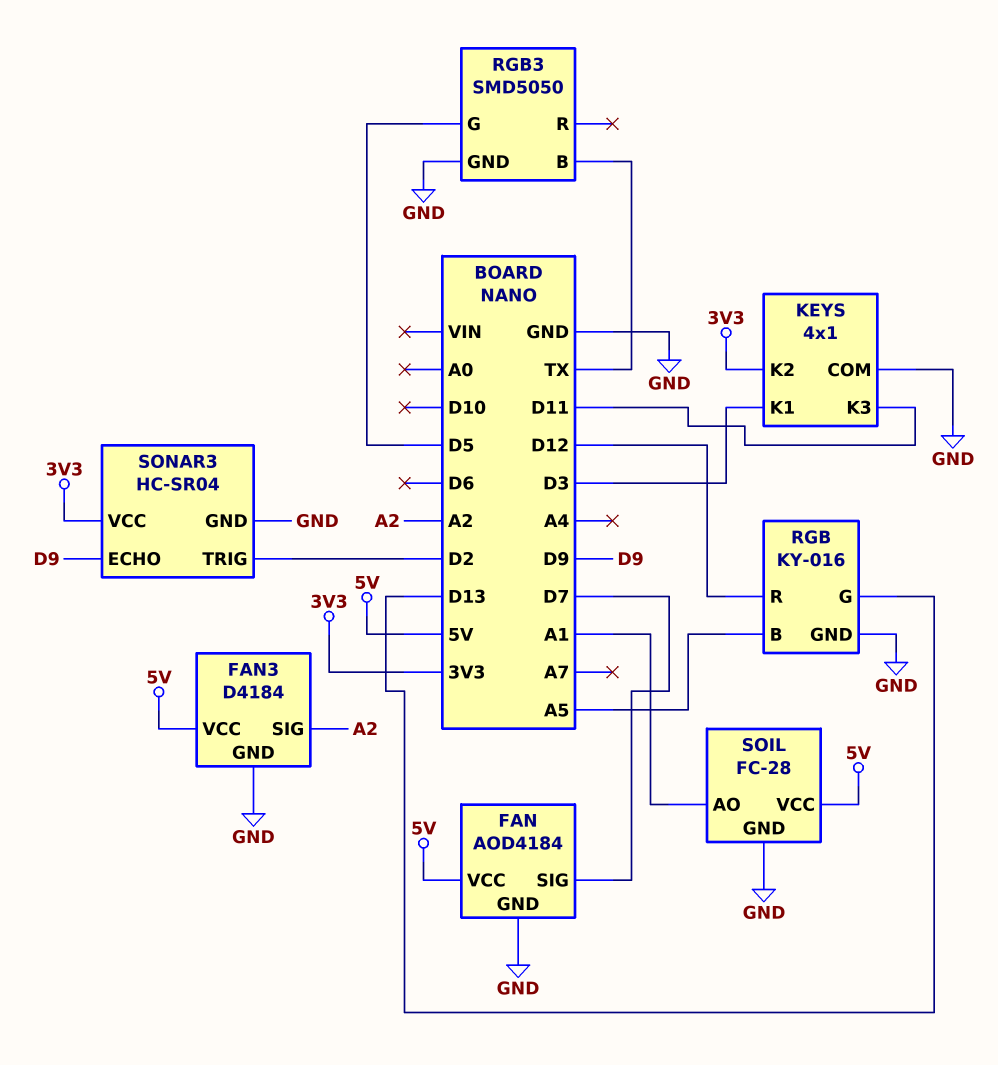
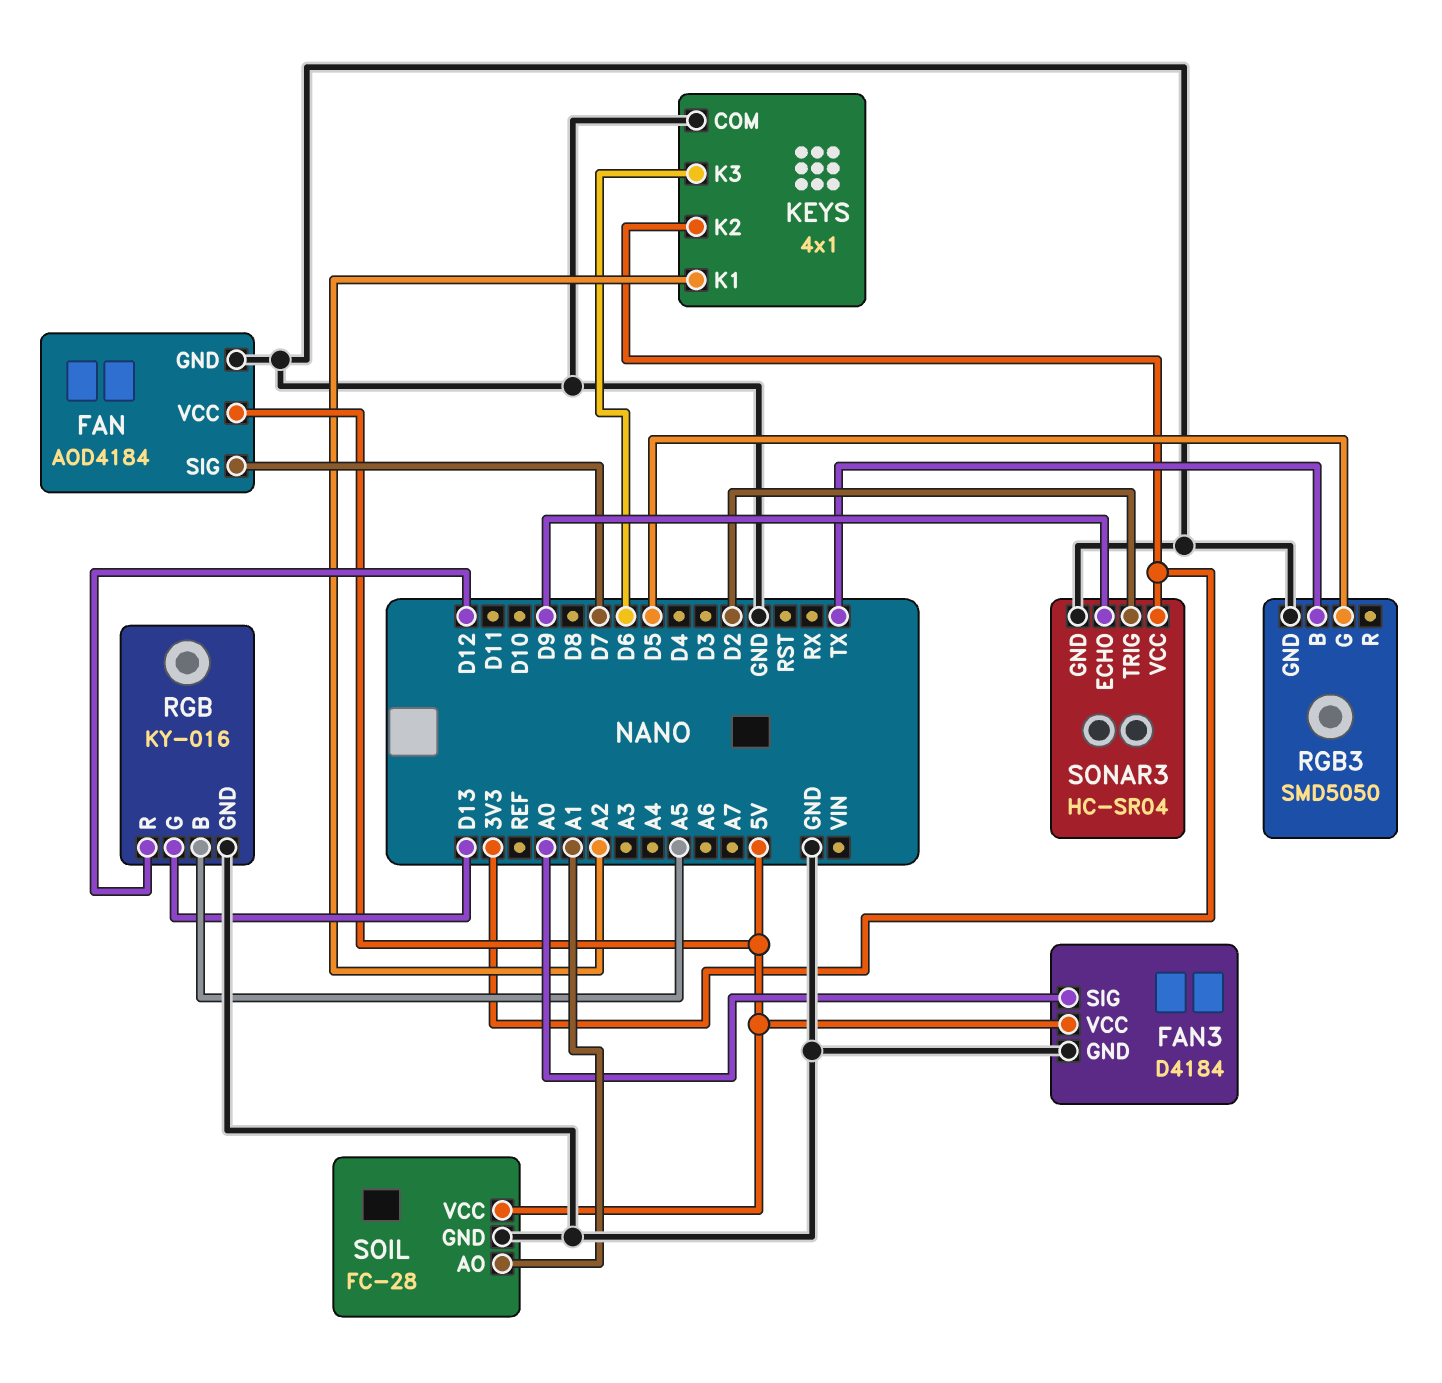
FAN3 pin SIG: A2 -> A0
KEYS pin K1: D3 -> A2
KEYS pin K3: D11 -> D6

